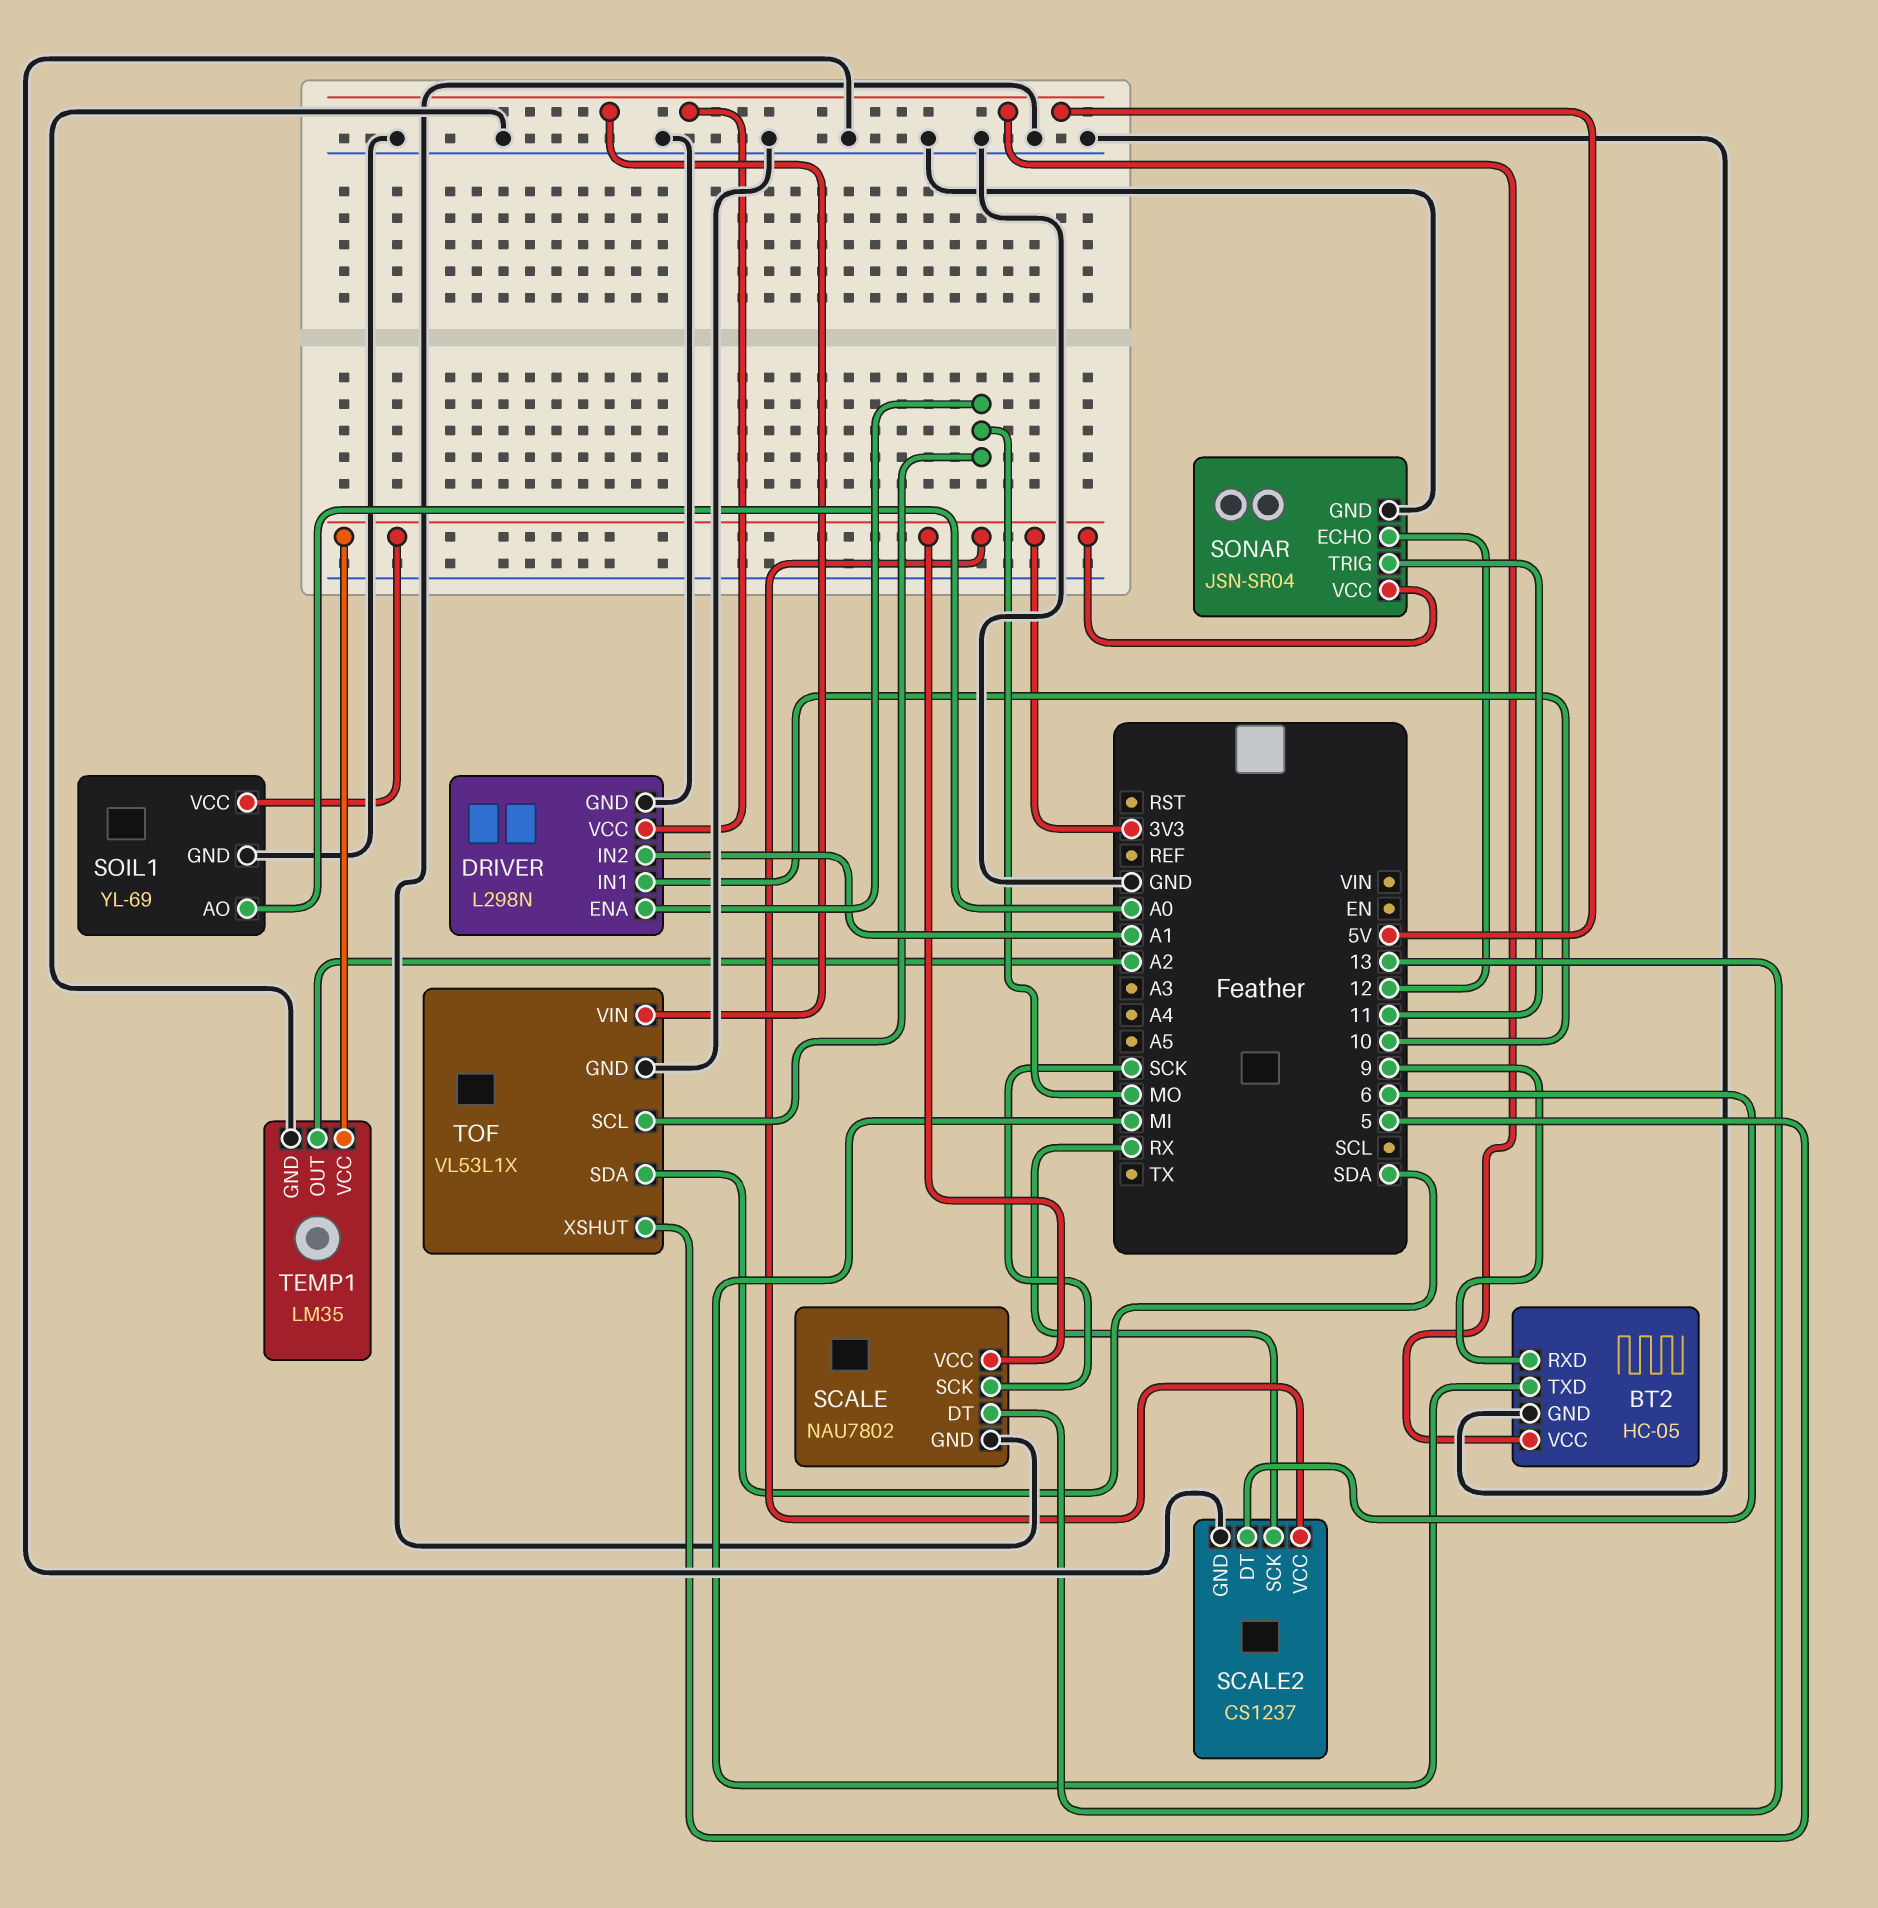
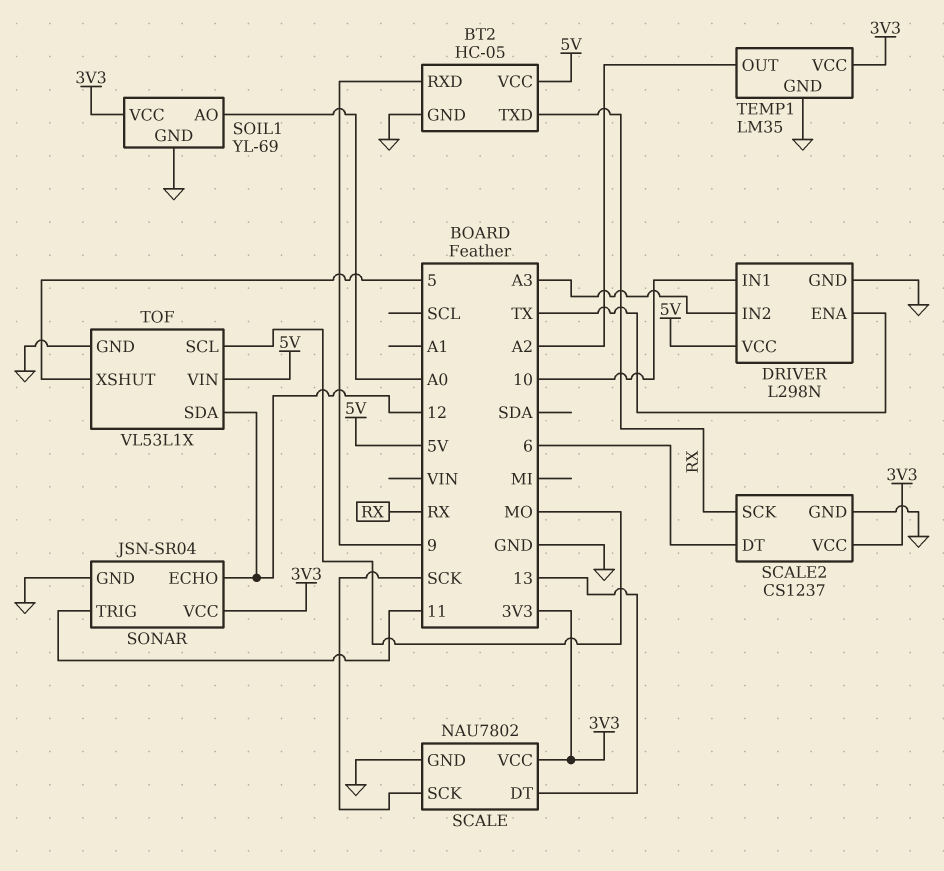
BT2 pin TXD: MI -> RX
DRIVER pin ENA: MO -> TX
DRIVER pin IN2: A1 -> A3
TOF pin SDA: SDA -> 12

